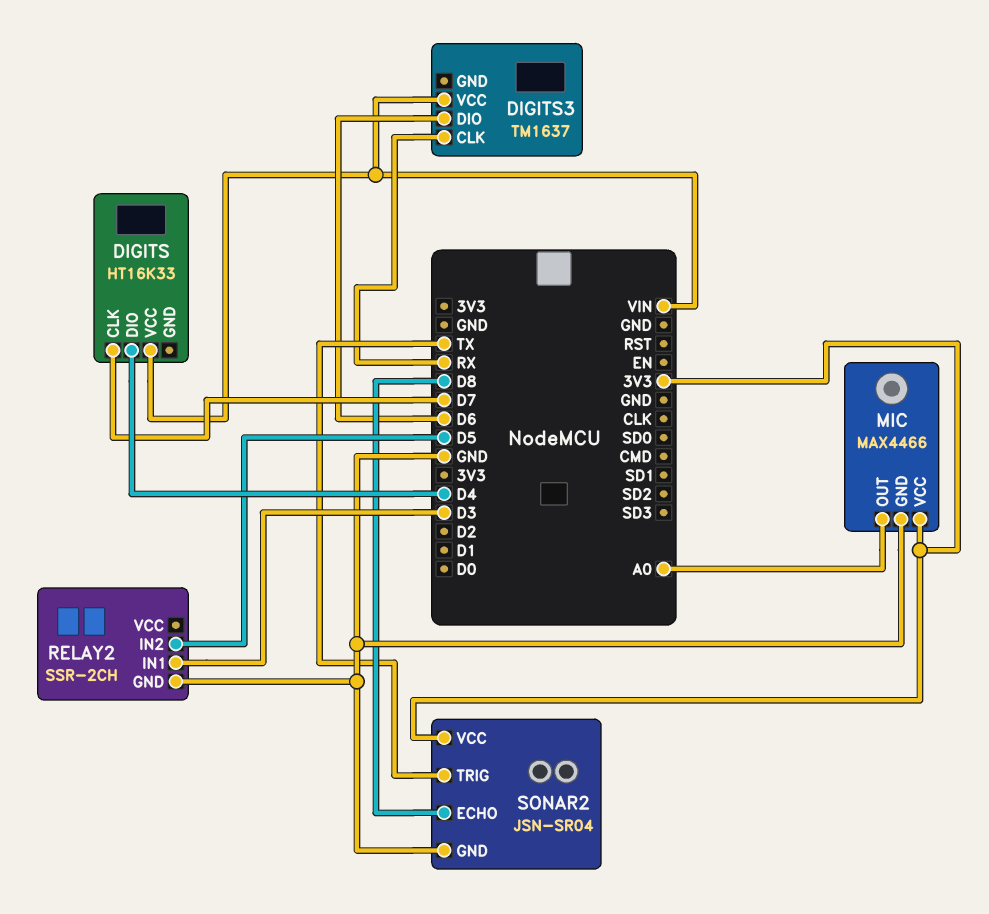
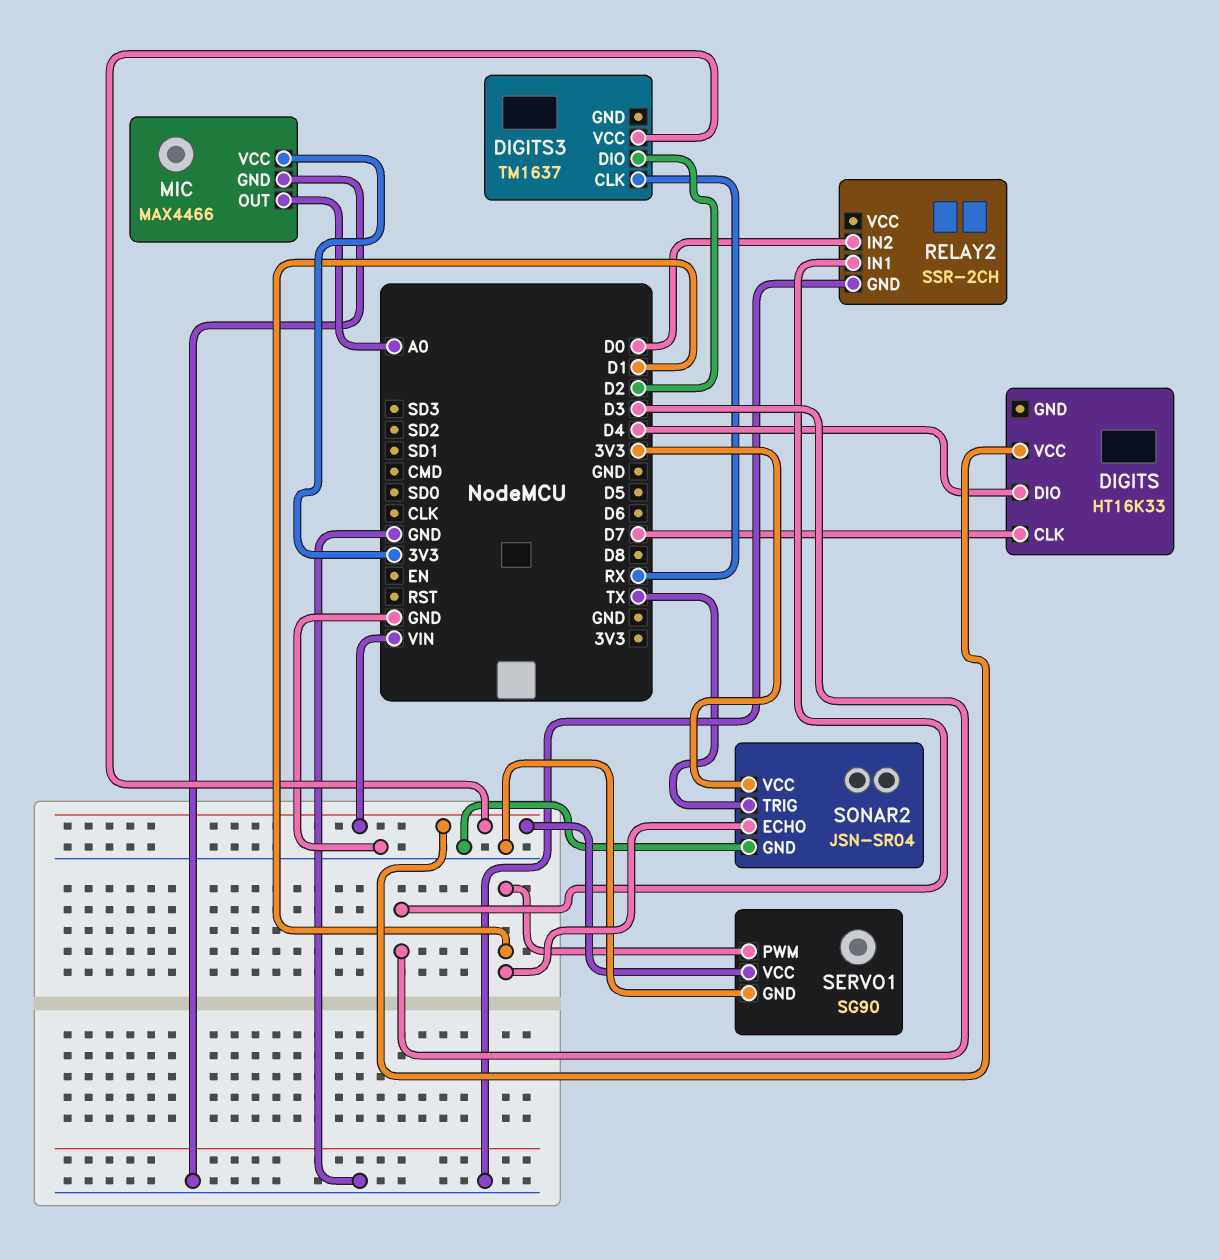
DIGITS3 pin DIO: D6 -> D2
RELAY2 pin IN2: D5 -> D0
SERVO1: none -> SG90
SERVO1 pin GND: none -> GND
SERVO1 pin PWM: none -> D1
SERVO1 pin VCC: none -> VIN
SONAR2 pin ECHO: D8 -> D1

